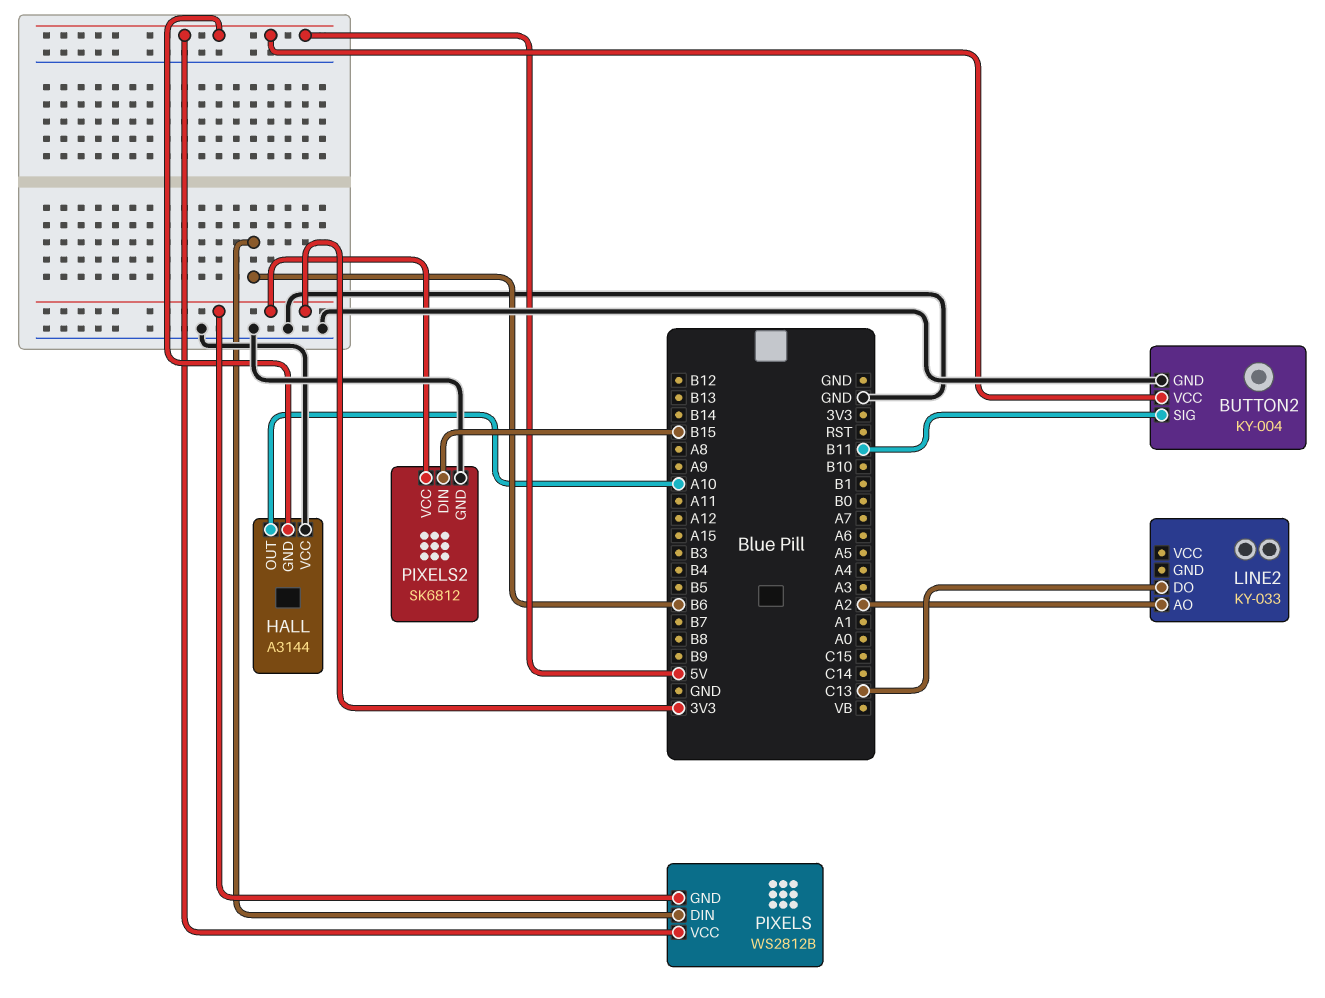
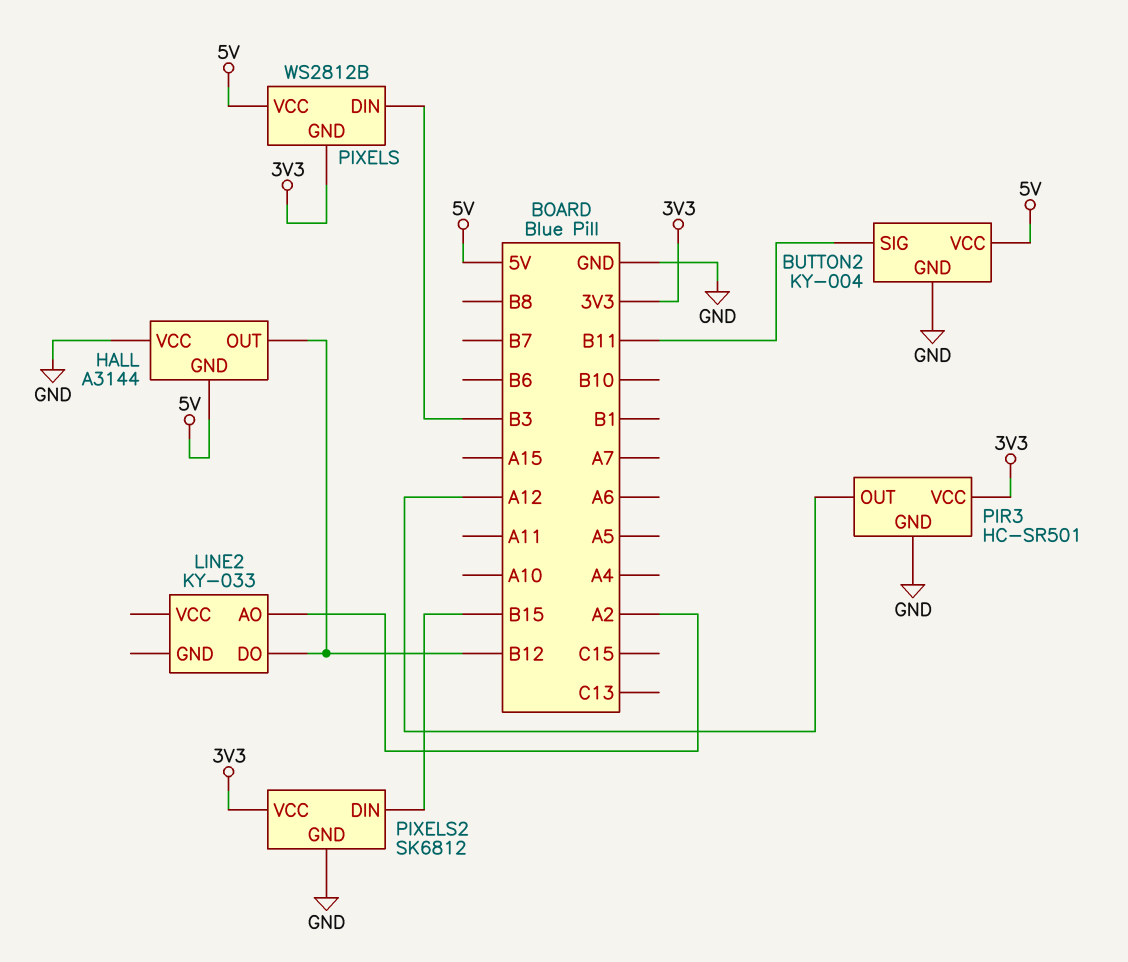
HALL pin OUT: A10 -> B12
LINE2 pin DO: C13 -> B12
PIR3: none -> HC-SR501
PIR3 pin GND: none -> GND
PIR3 pin OUT: none -> A12
PIR3 pin VCC: none -> 3V3
PIXELS pin DIN: B6 -> B3

